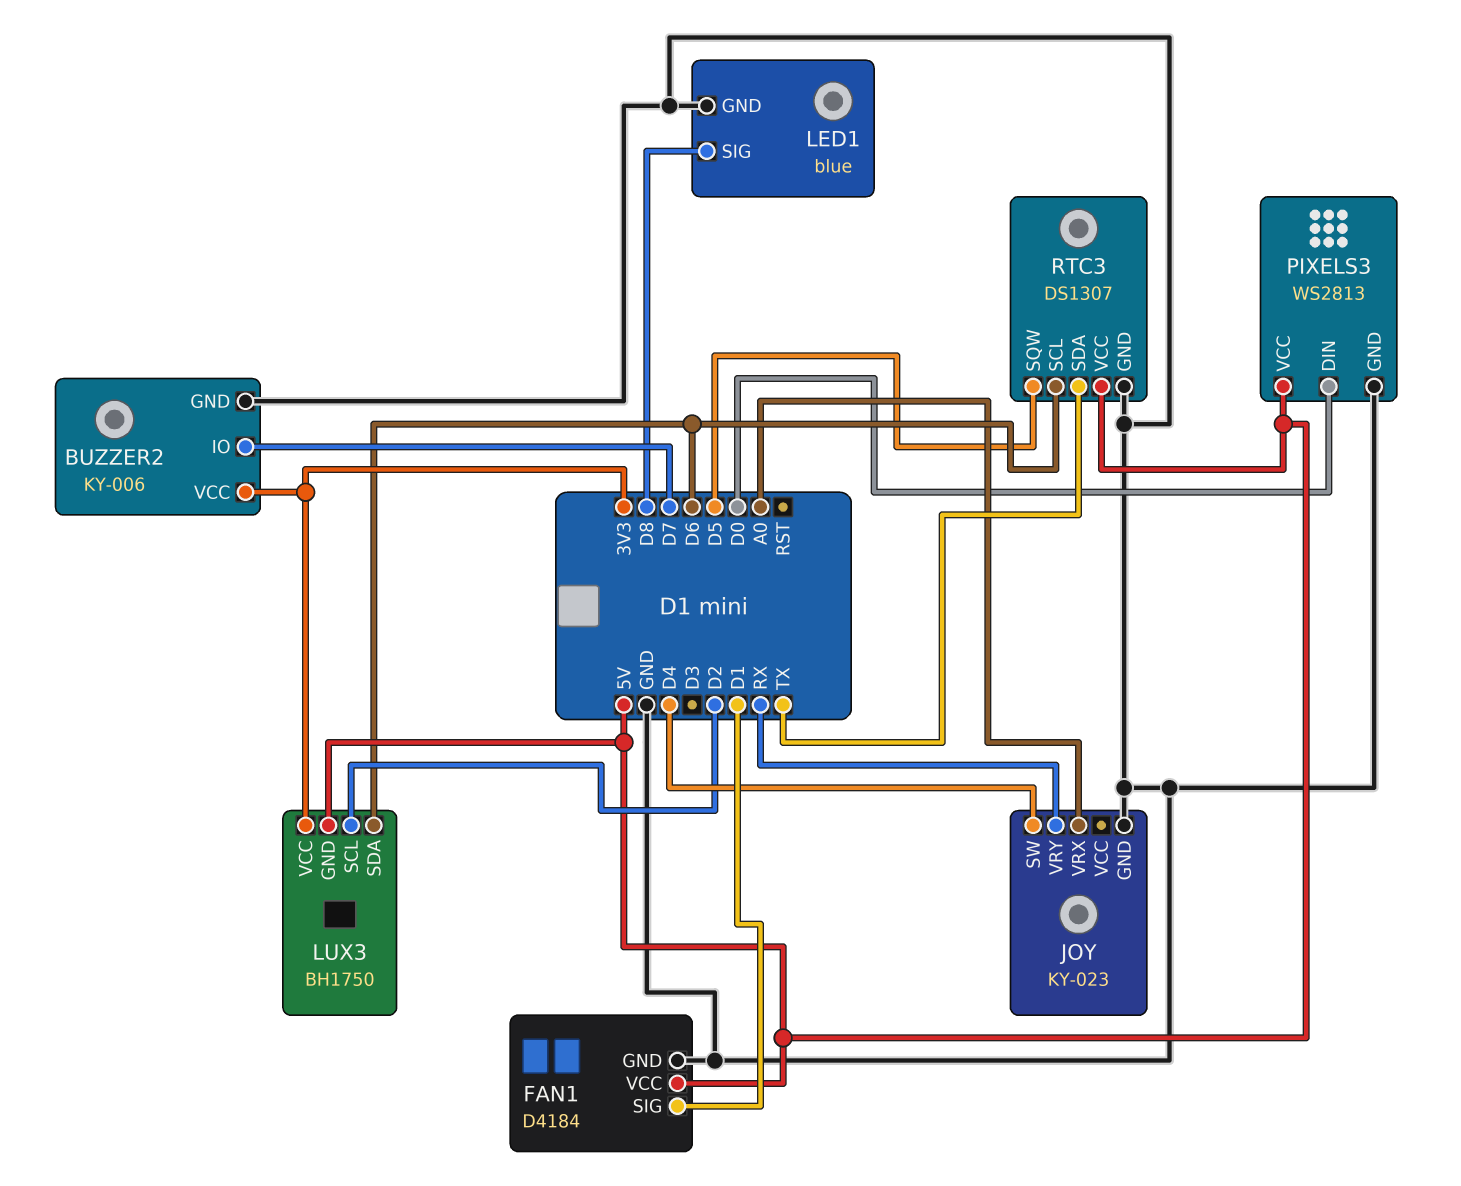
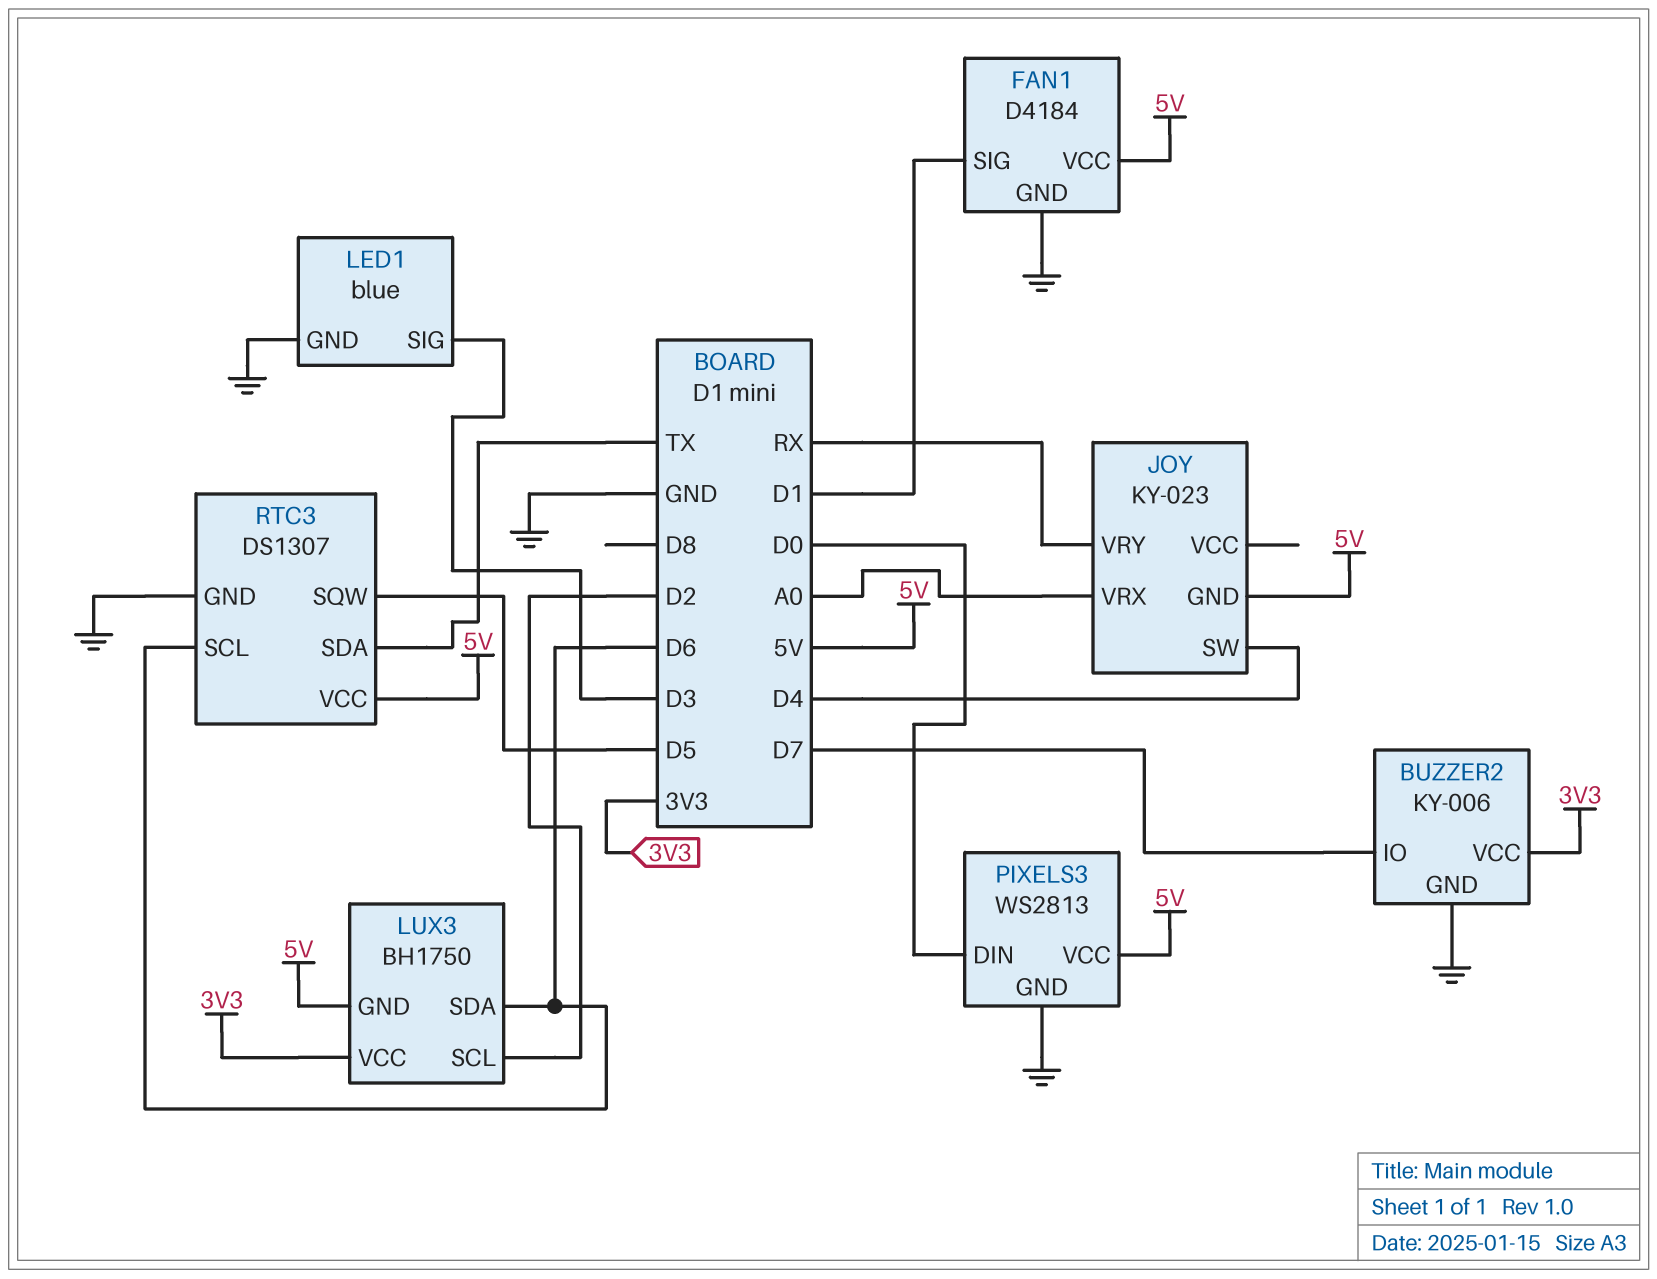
JOY pin GND: GND -> 5V
LED1 pin SIG: D8 -> D3

